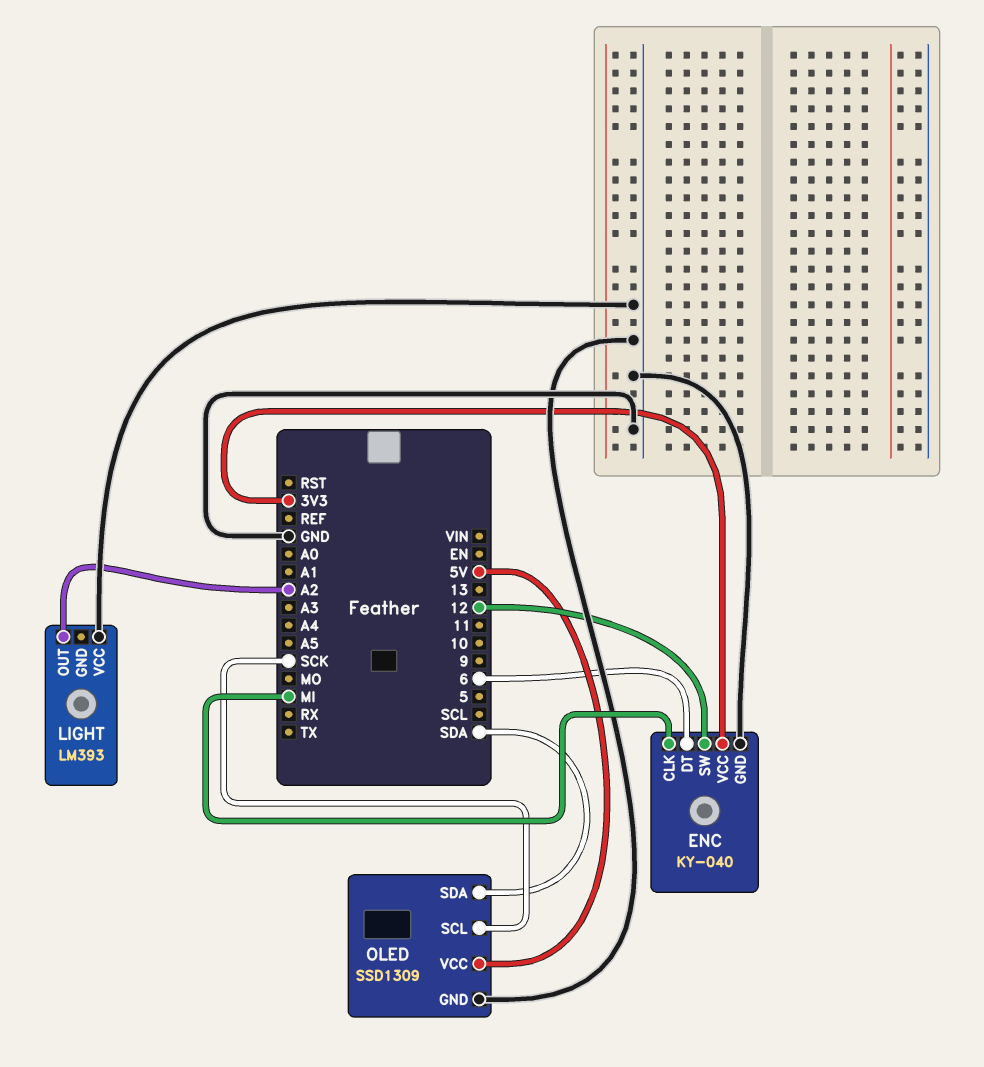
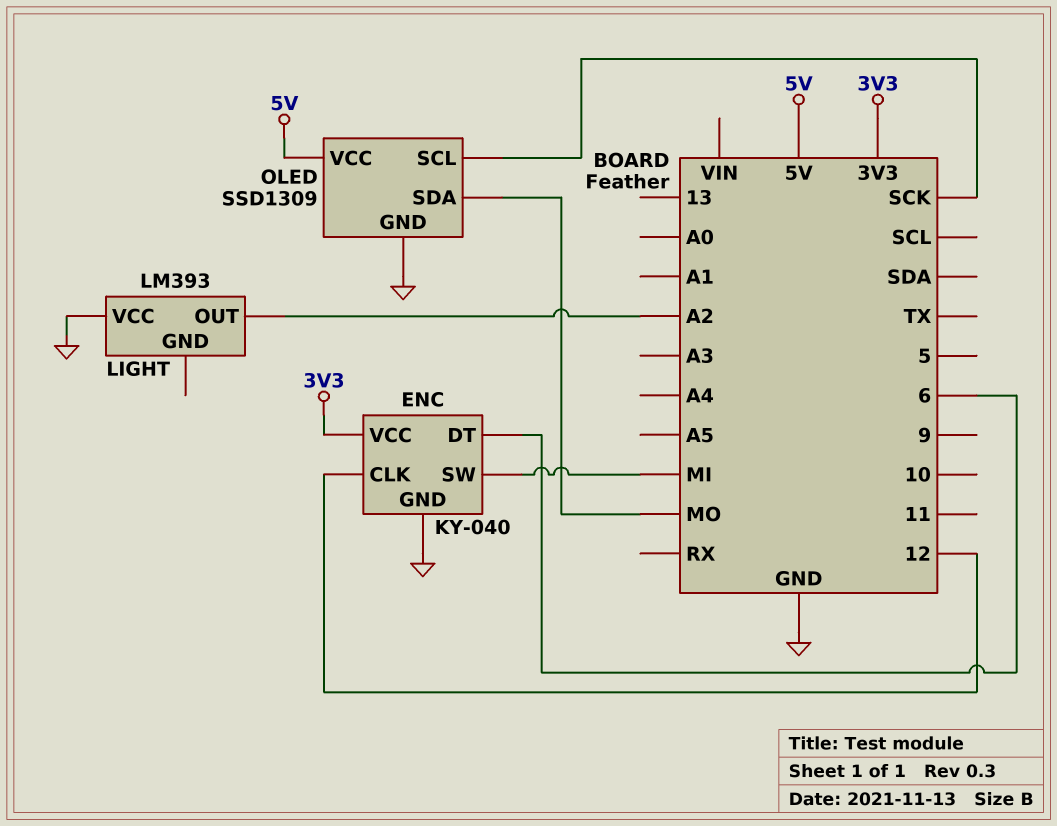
ENC pin CLK: MI -> 12
ENC pin SW: 12 -> MI
OLED pin SDA: SDA -> MO

